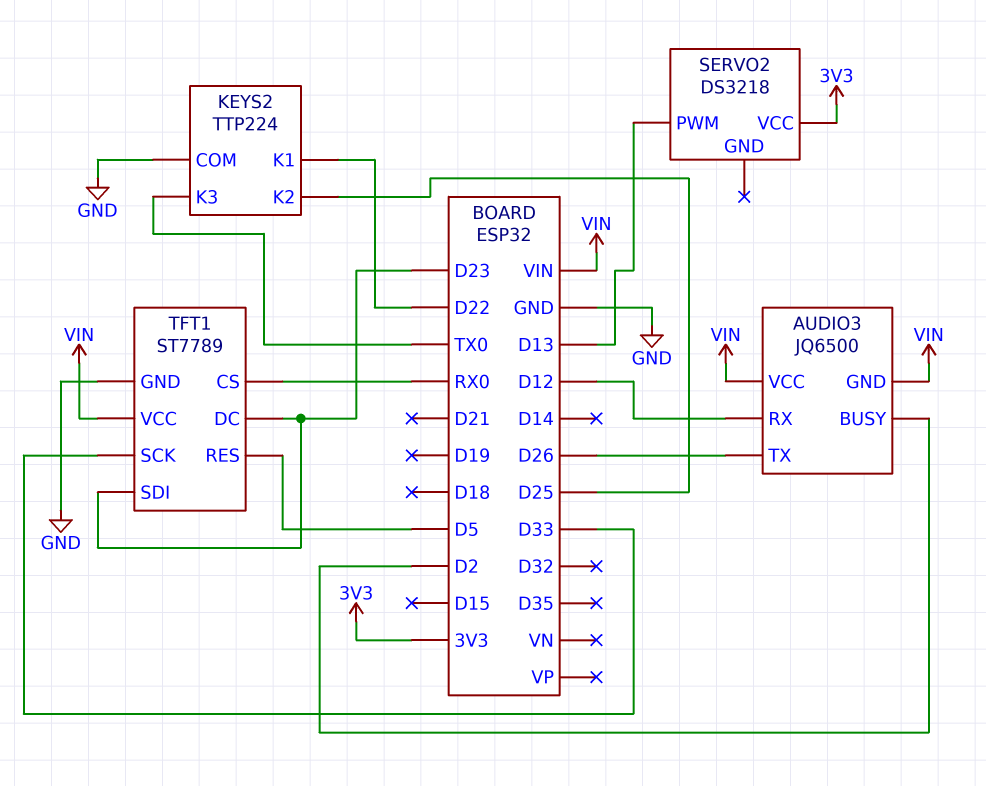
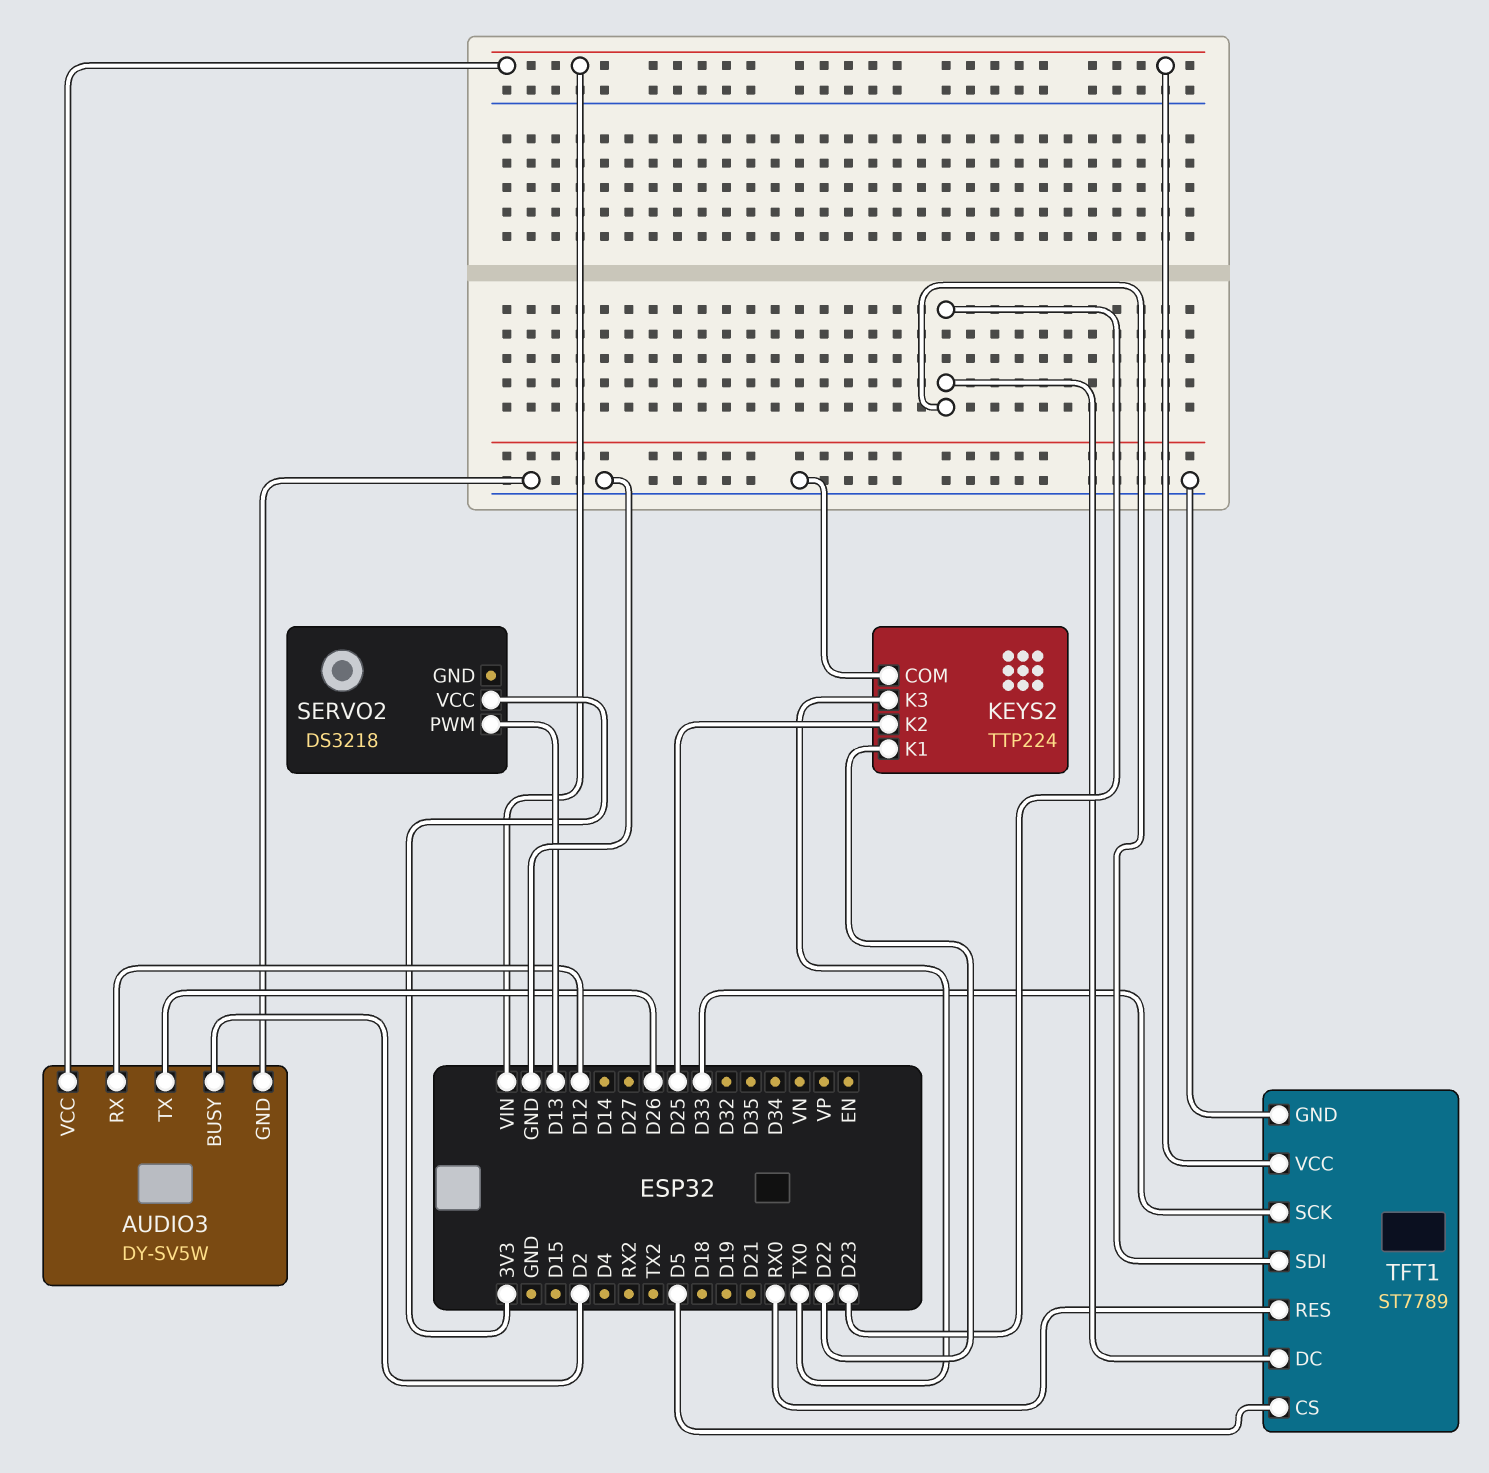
AUDIO3: JQ6500 -> DY-SV5W
AUDIO3 pin GND: VIN -> GND
TFT1 pin CS: RX0 -> D5
TFT1 pin RES: D5 -> RX0

